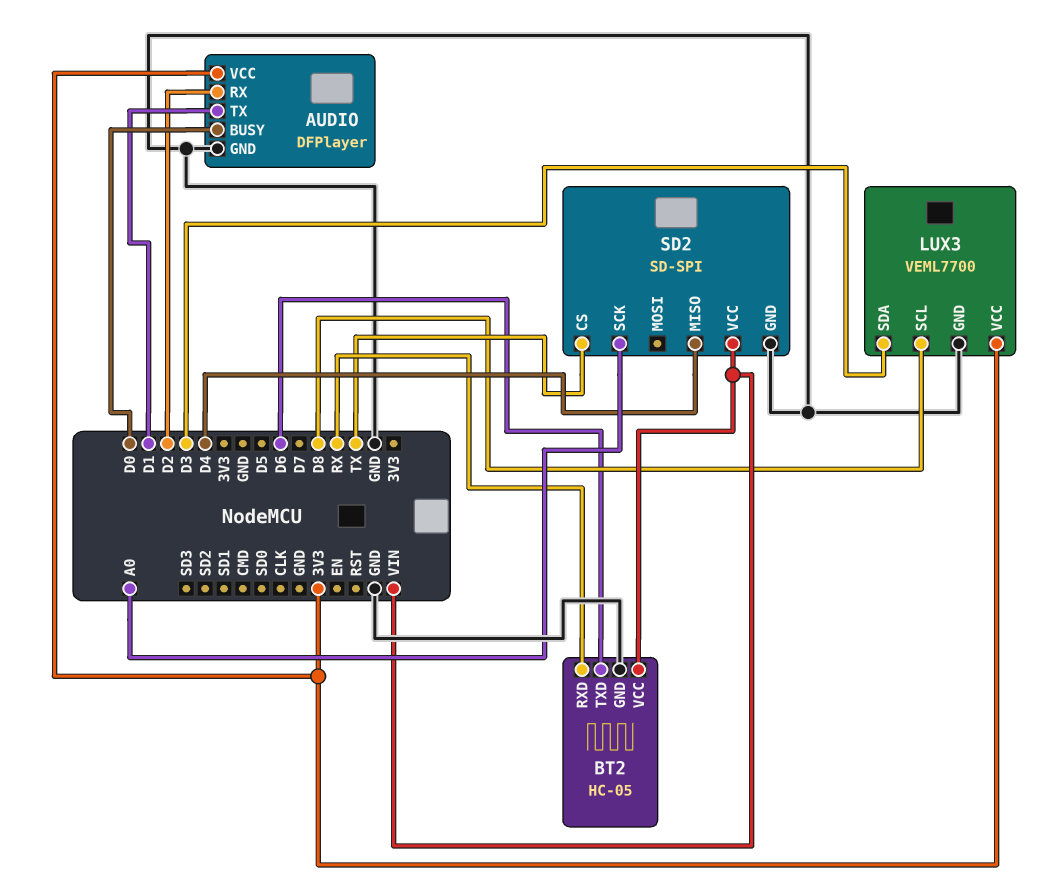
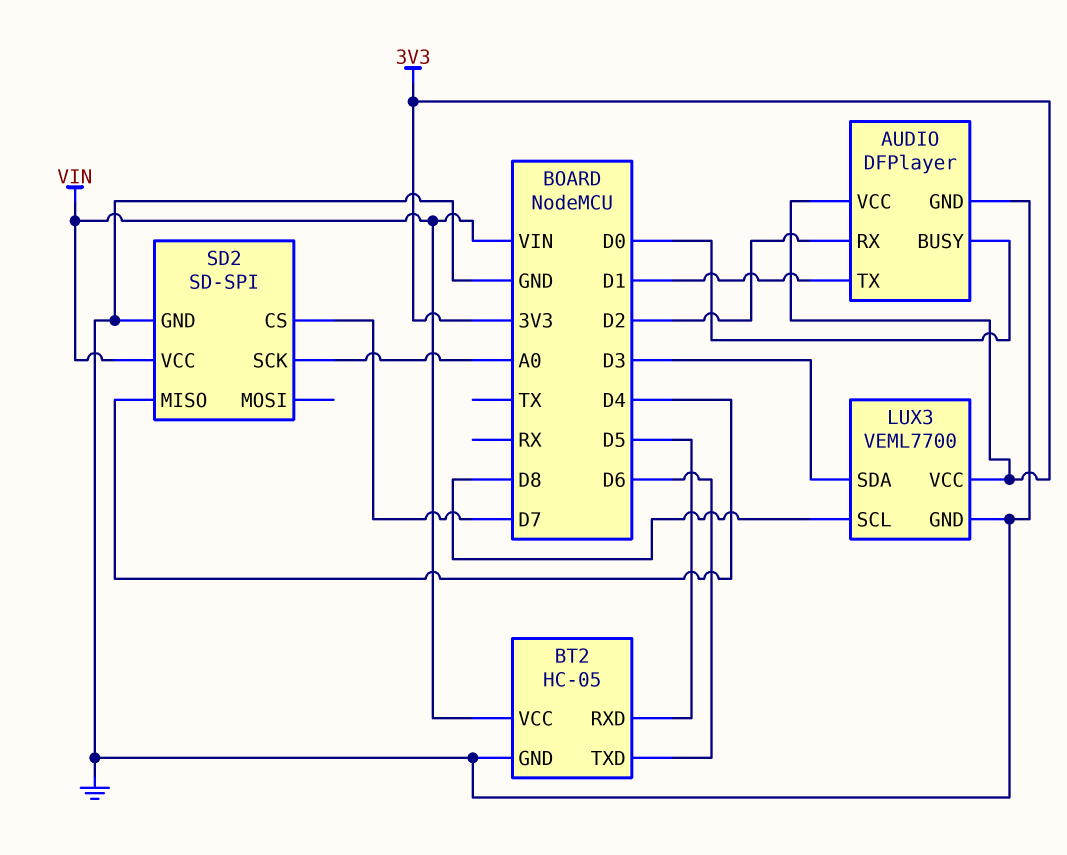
BT2 pin RXD: RX -> D5
SD2 pin CS: TX -> D7

